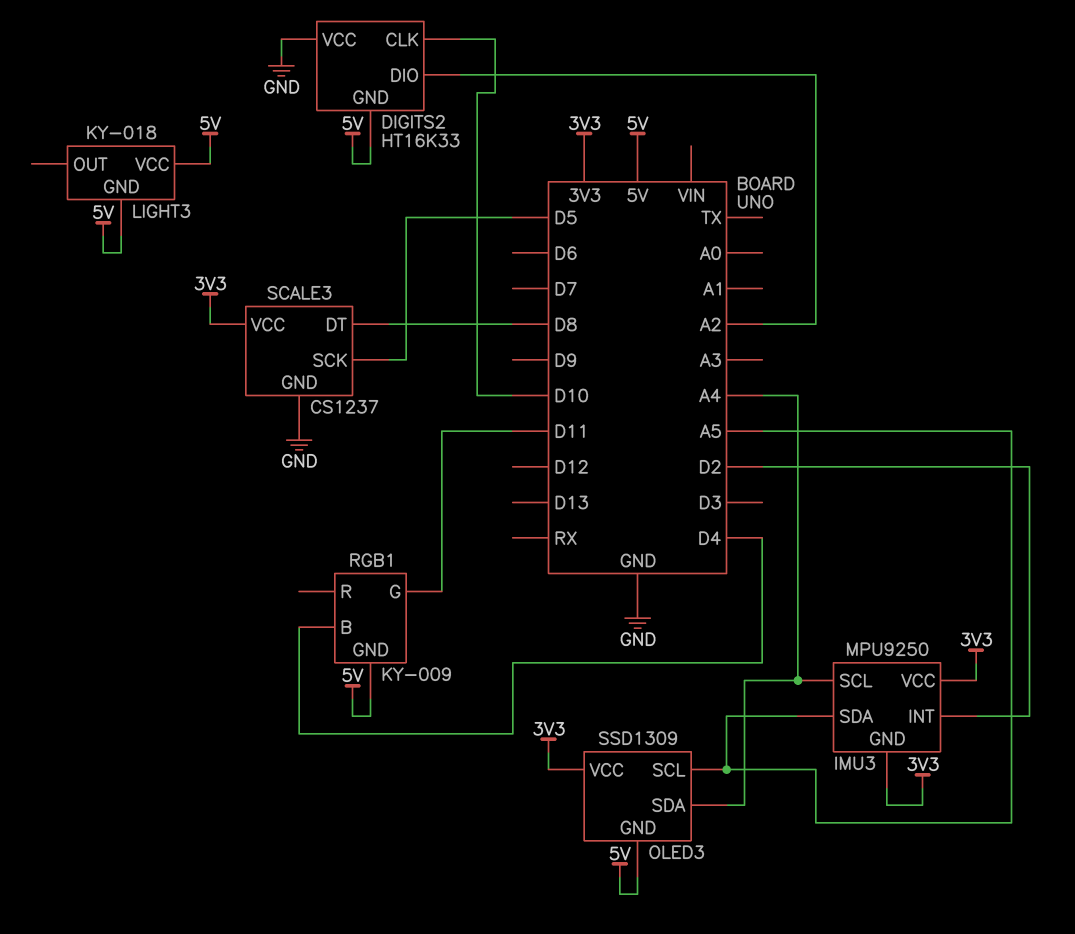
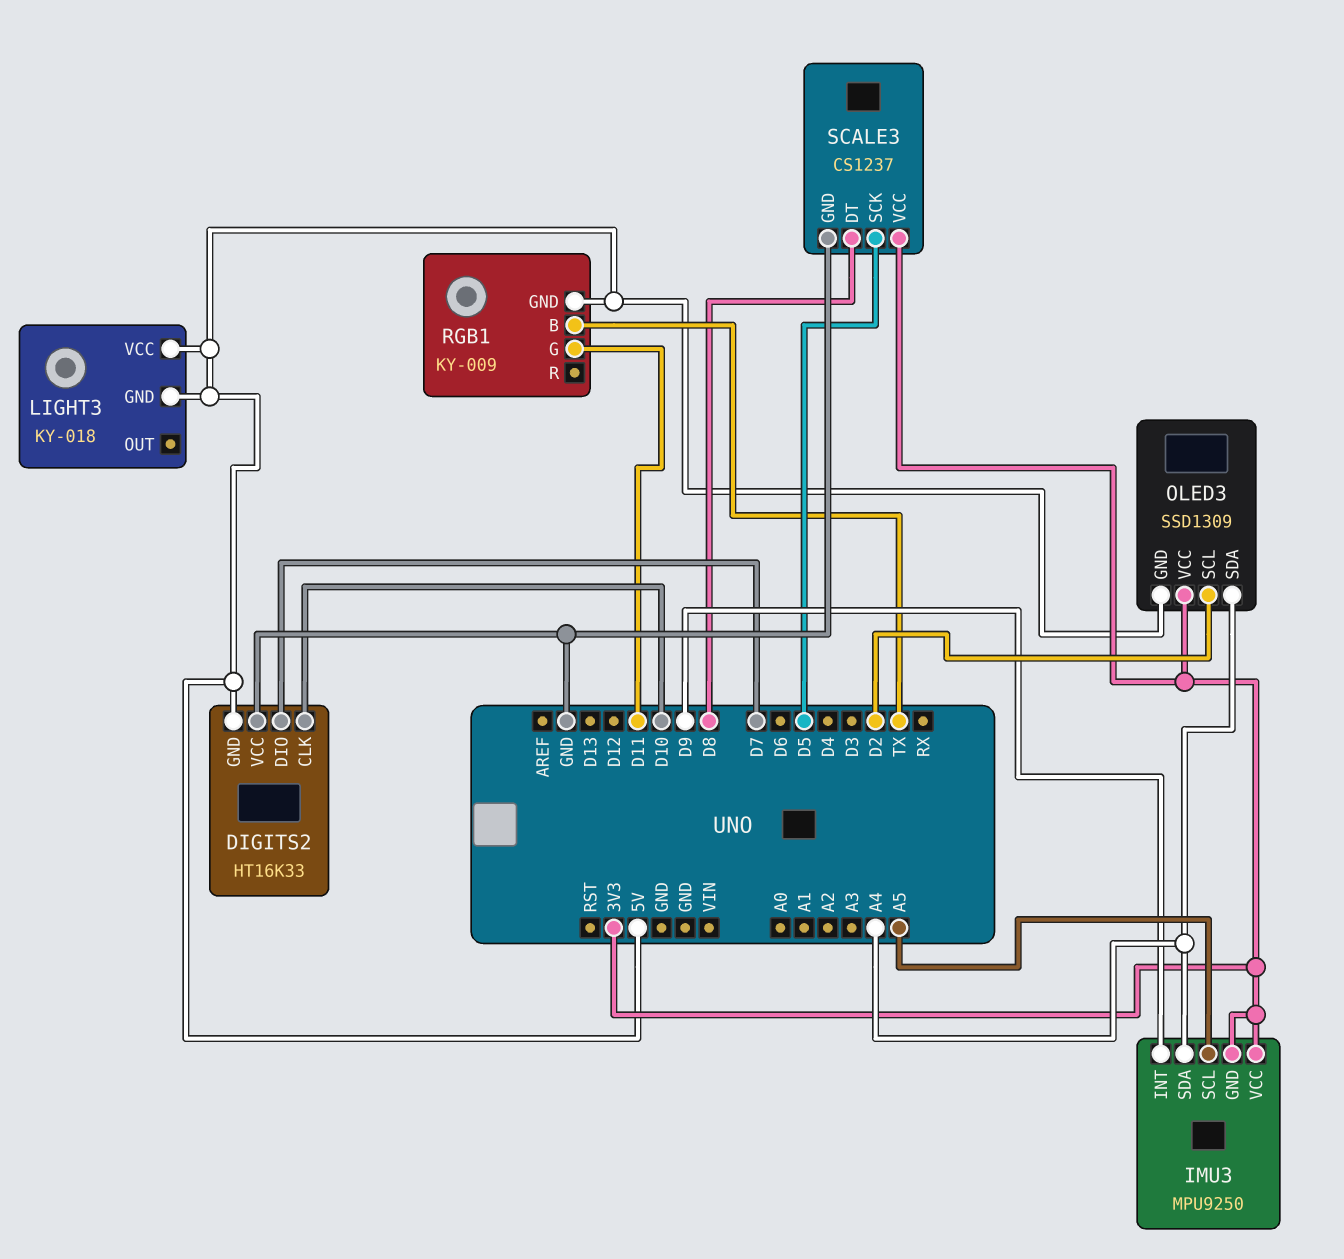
DIGITS2 pin DIO: A2 -> D7
IMU3 pin INT: D2 -> D9
IMU3 pin SCL: A4 -> A5
IMU3 pin SDA: A5 -> A4
OLED3 pin SCL: A5 -> D2
RGB1 pin B: D4 -> TX

